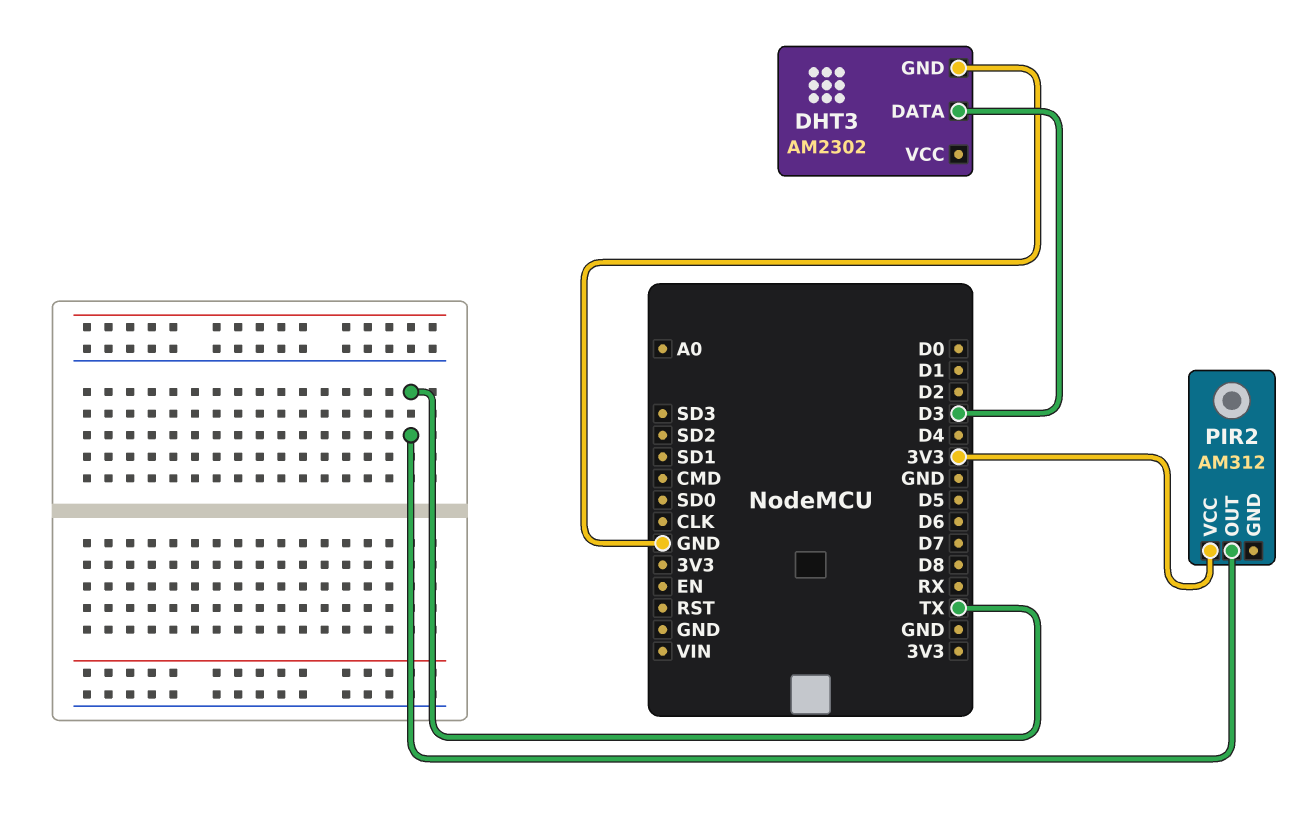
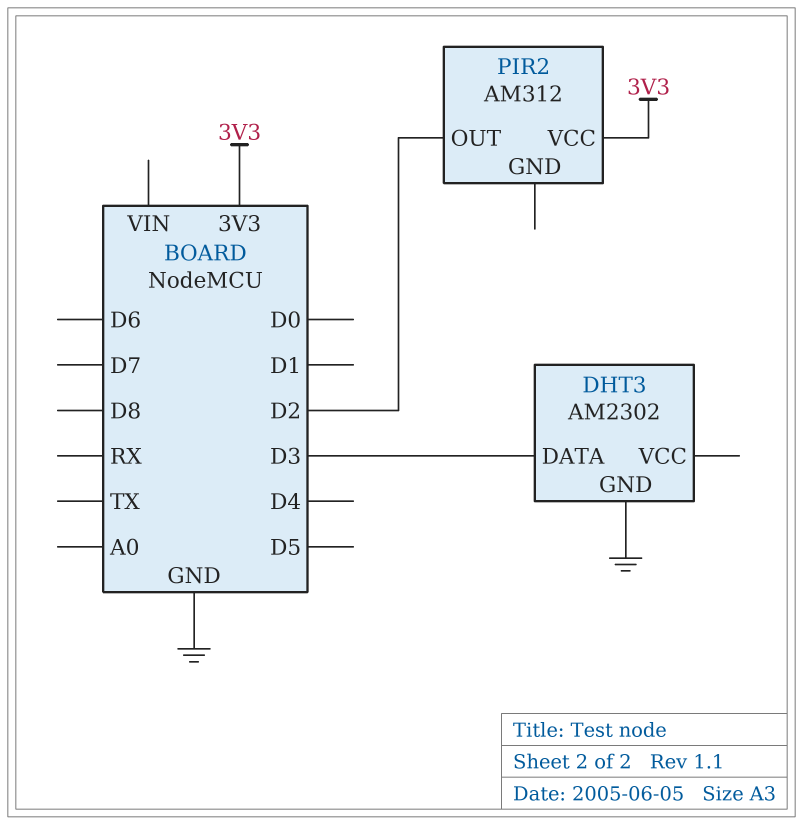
PIR2 pin OUT: TX -> D2

